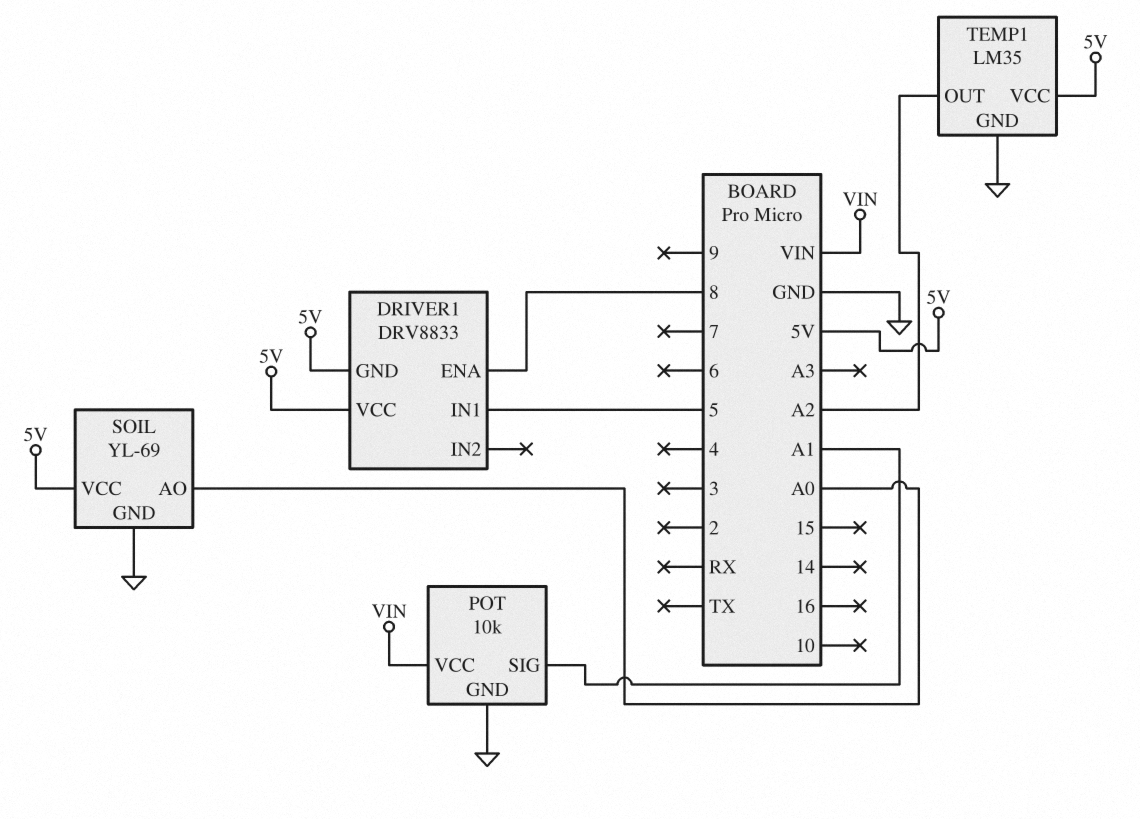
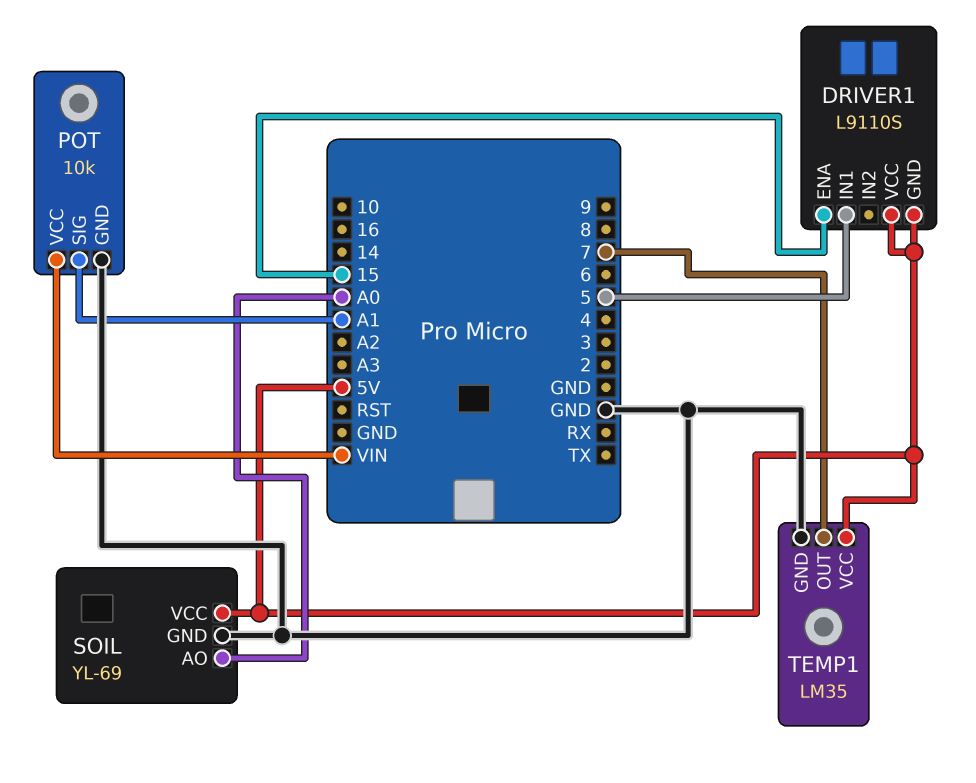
DRIVER1: DRV8833 -> L9110S
DRIVER1 pin ENA: 8 -> 15
TEMP1 pin OUT: A2 -> 7

